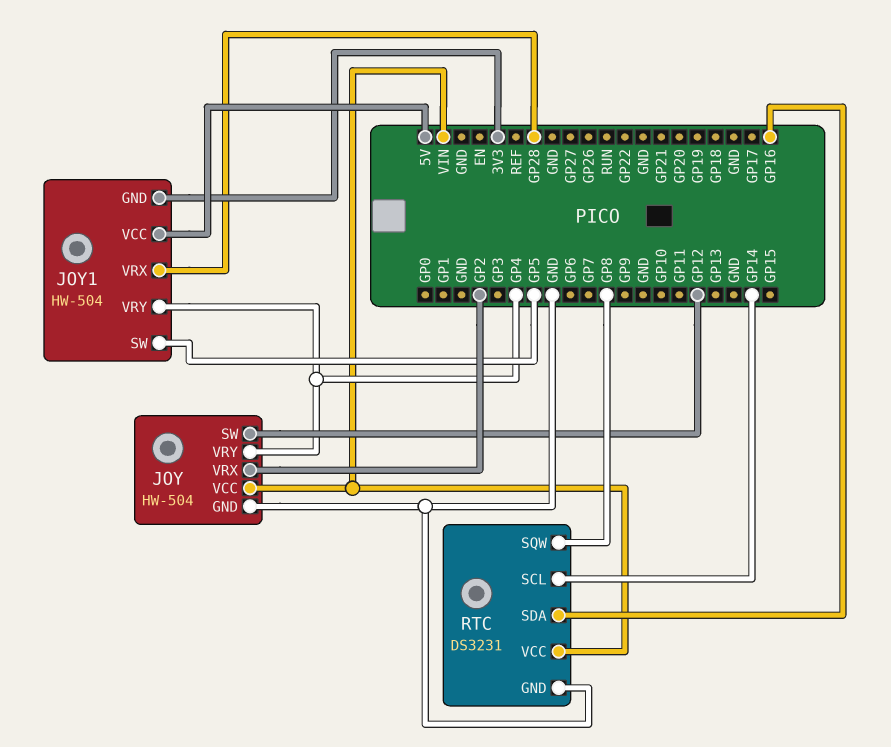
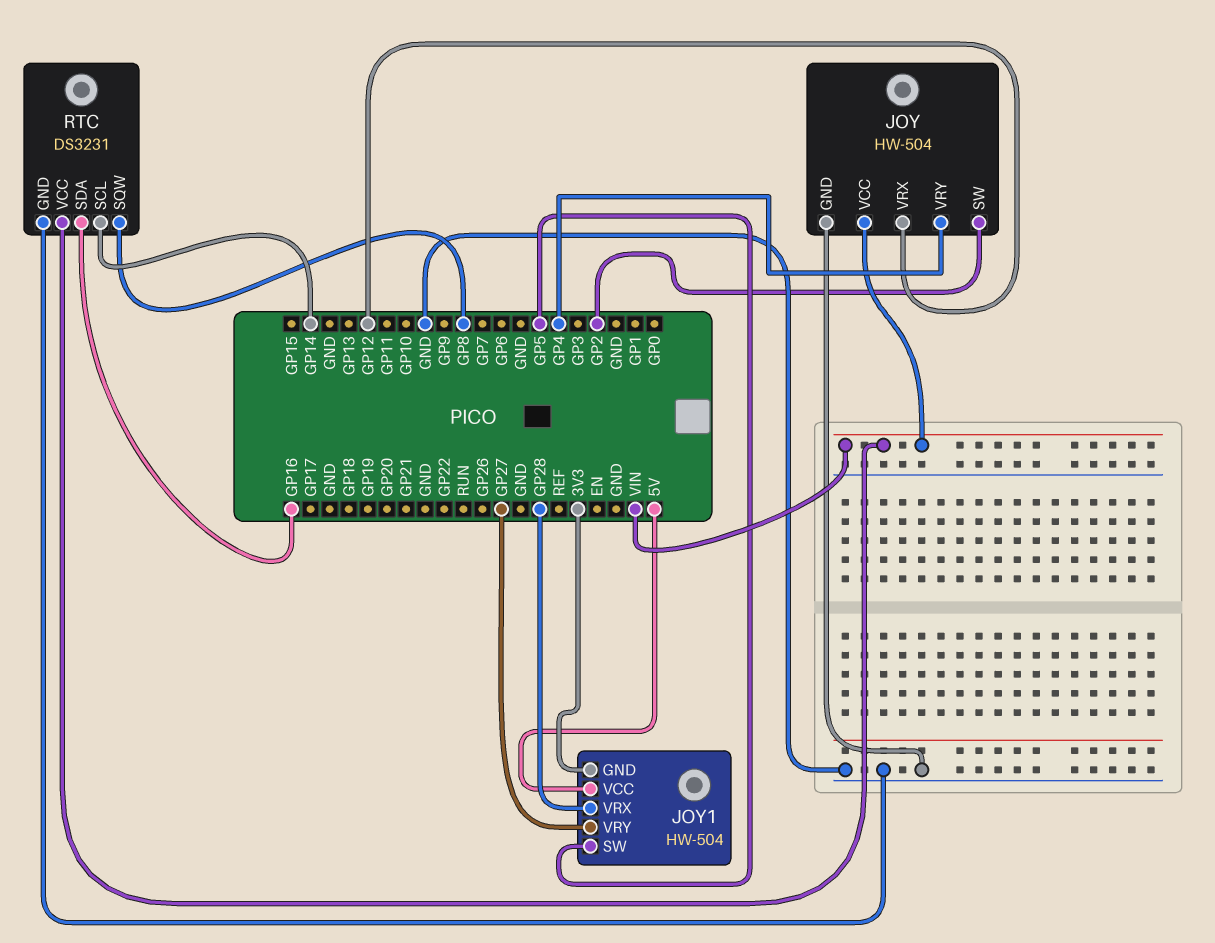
JOY pin SW: GP12 -> GP2
JOY pin VRX: GP2 -> GP12
JOY1 pin VRY: GP4 -> GP27

